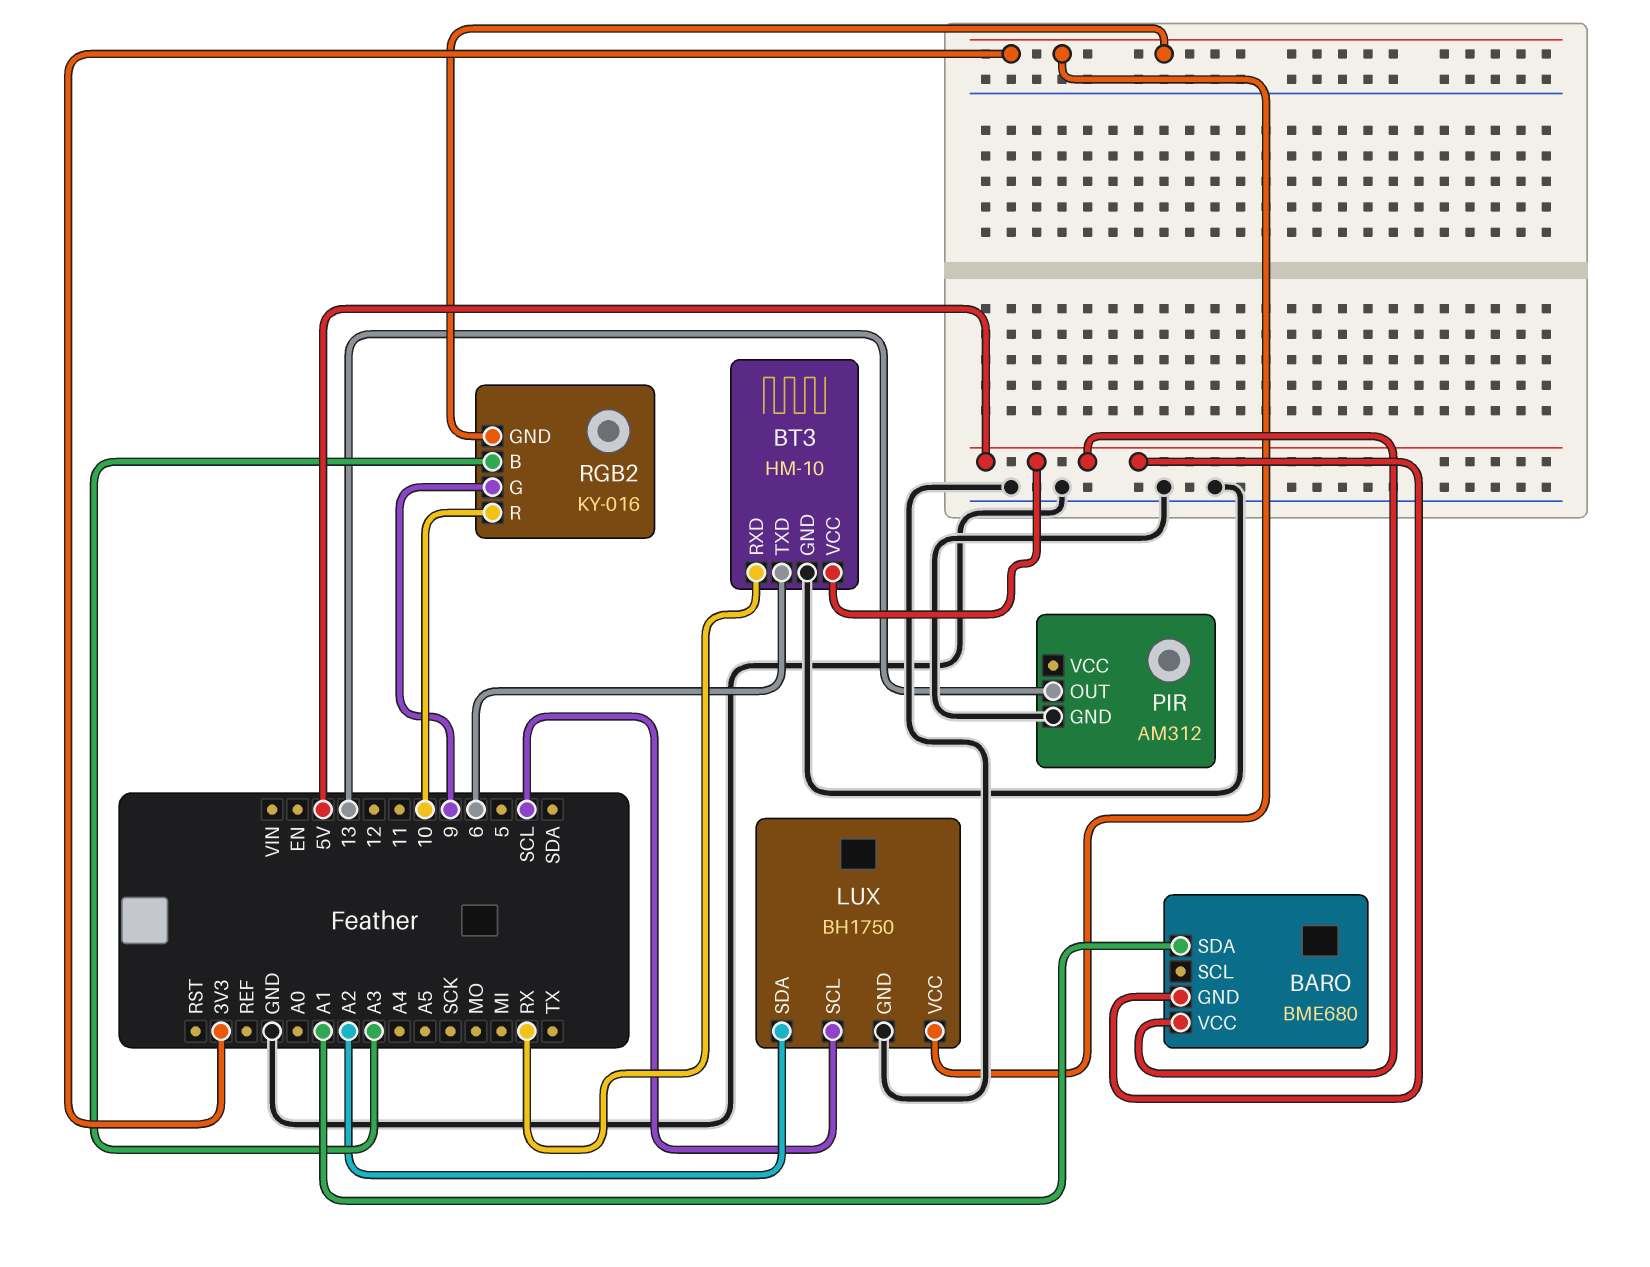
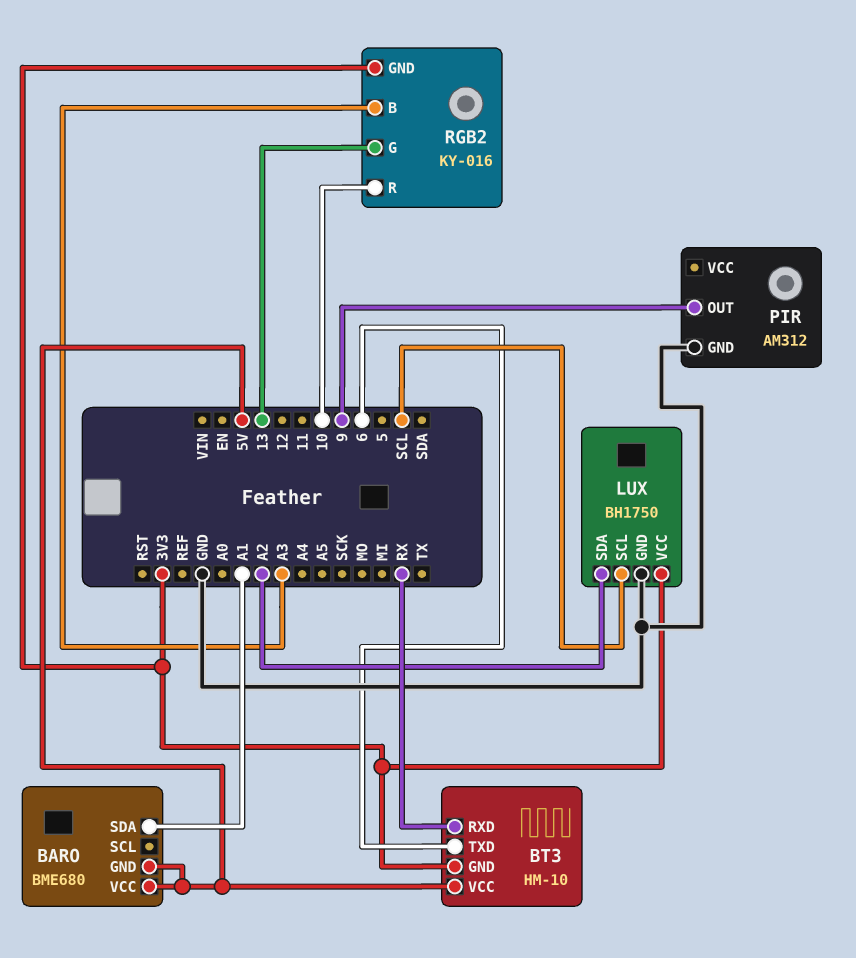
BT3 pin GND: GND -> 3V3
PIR pin OUT: 13 -> 9
RGB2 pin G: 9 -> 13

